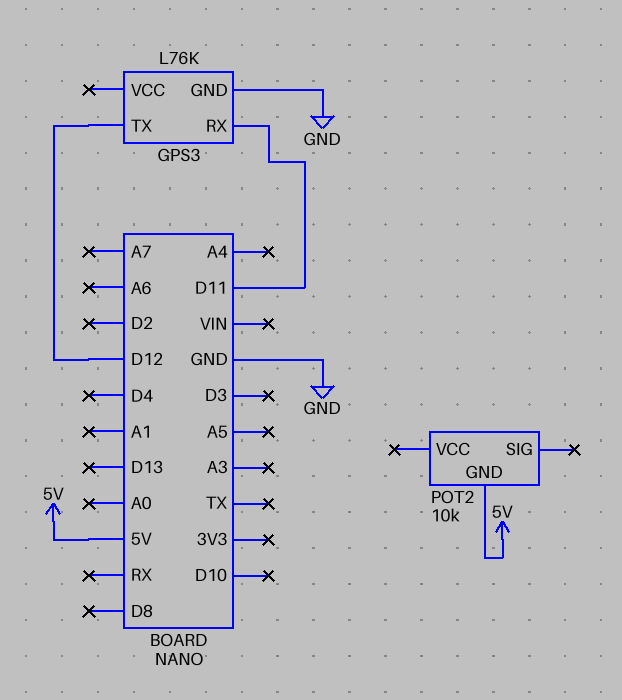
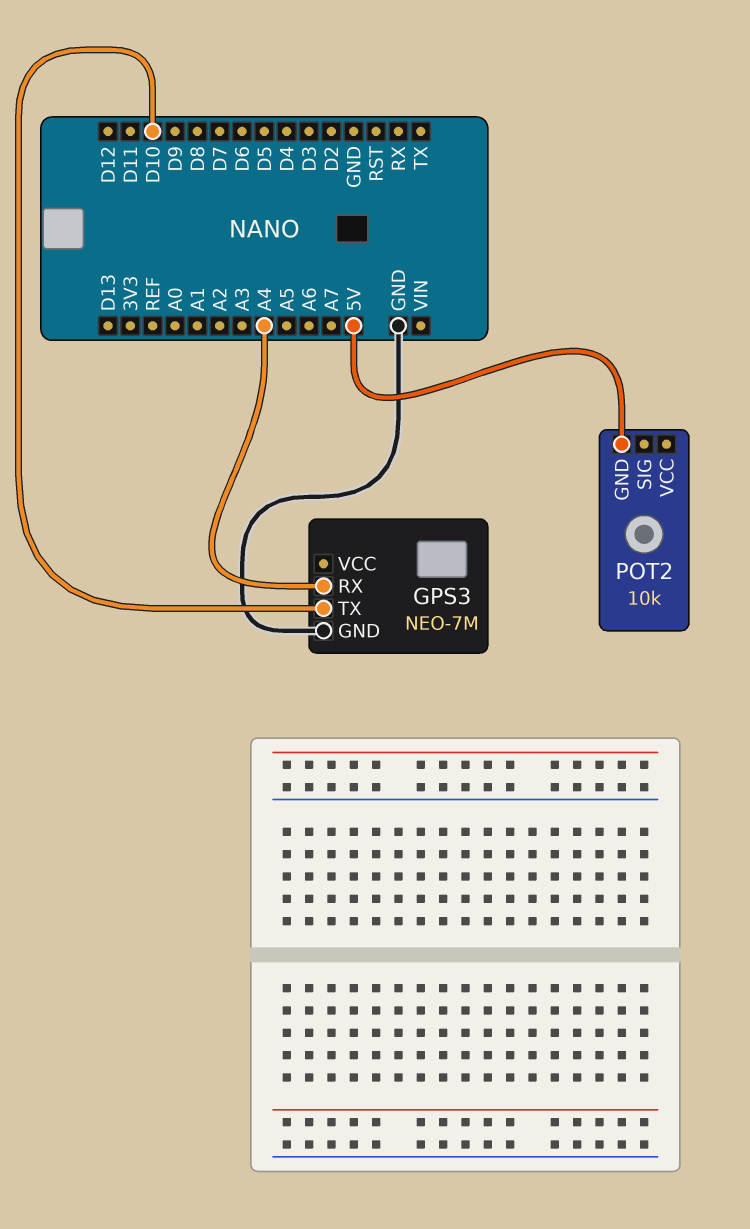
GPS3: L76K -> NEO-7M
GPS3 pin RX: D11 -> A4
GPS3 pin TX: D12 -> D10

